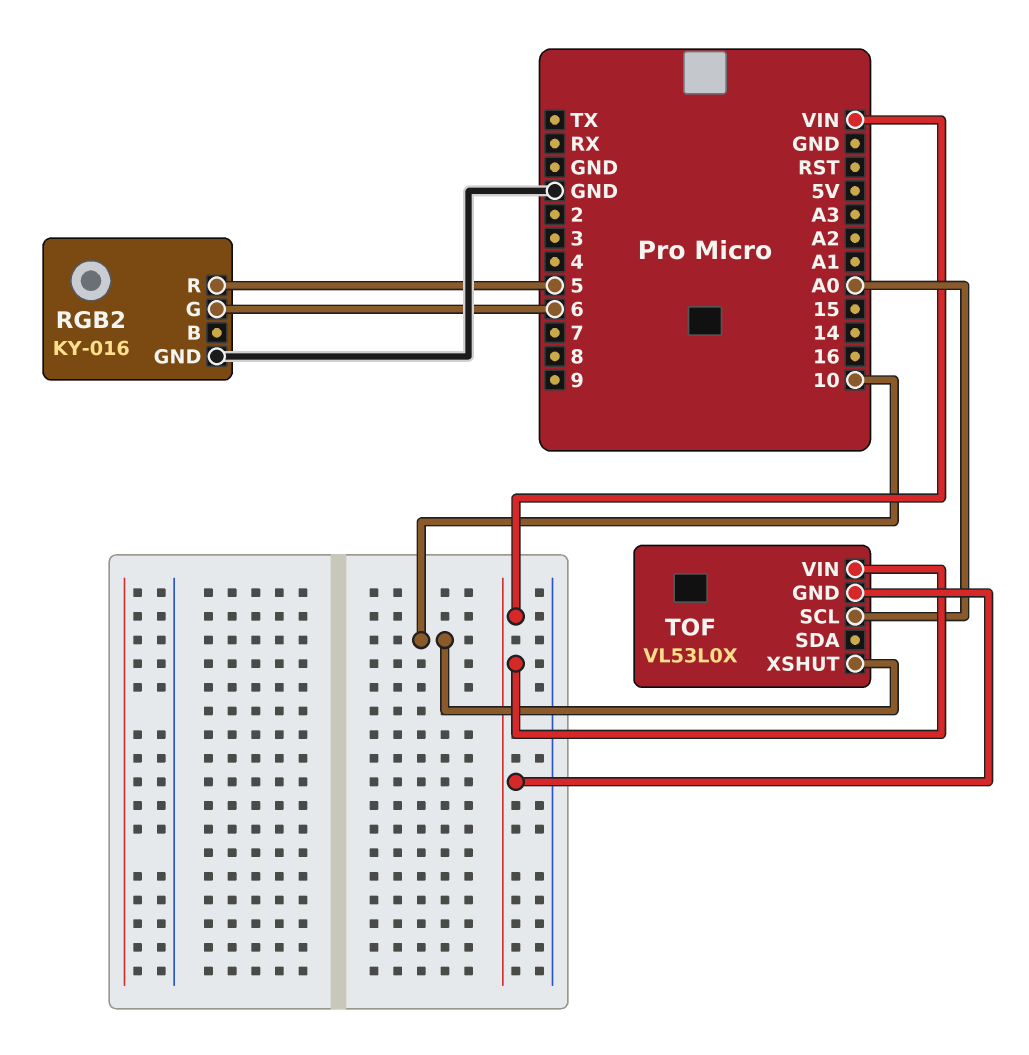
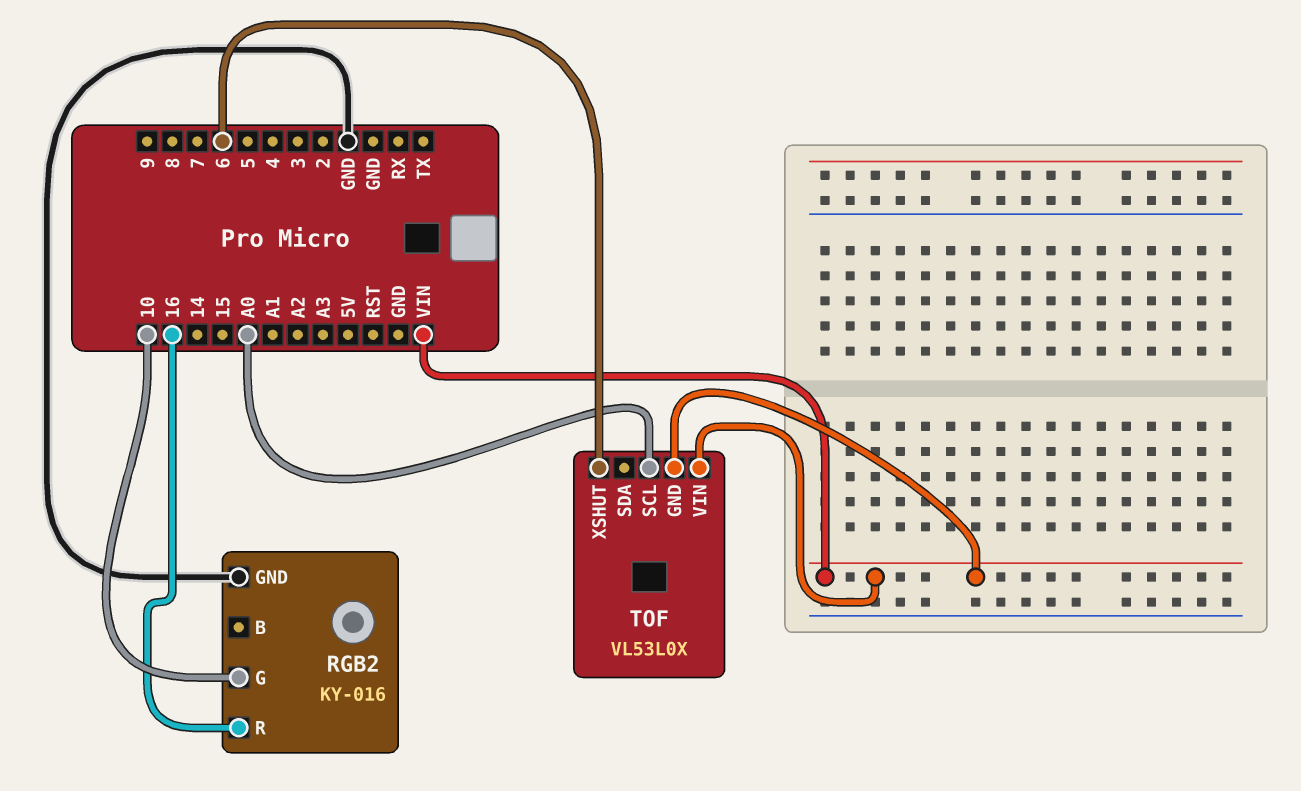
RGB2 pin G: 6 -> 10
RGB2 pin R: 5 -> 16
TOF pin XSHUT: 10 -> 6

